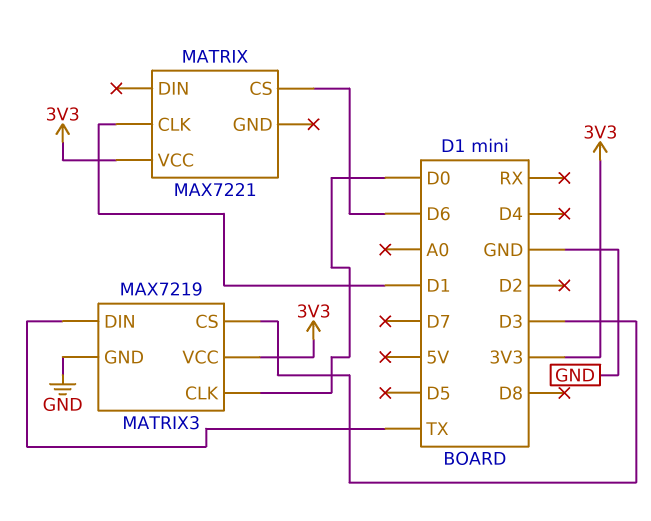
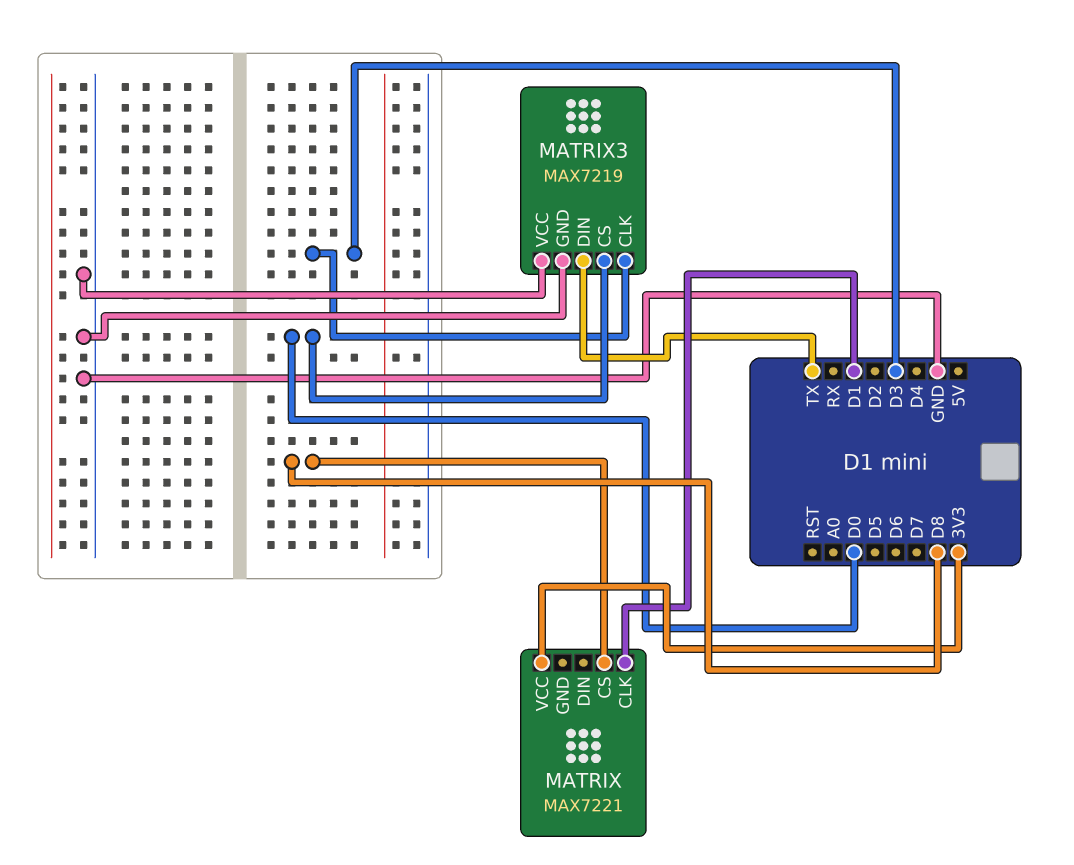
MATRIX pin CS: D6 -> D8
MATRIX3 pin CLK: D0 -> D3
MATRIX3 pin CS: D3 -> D0
MATRIX3 pin VCC: 3V3 -> GND

